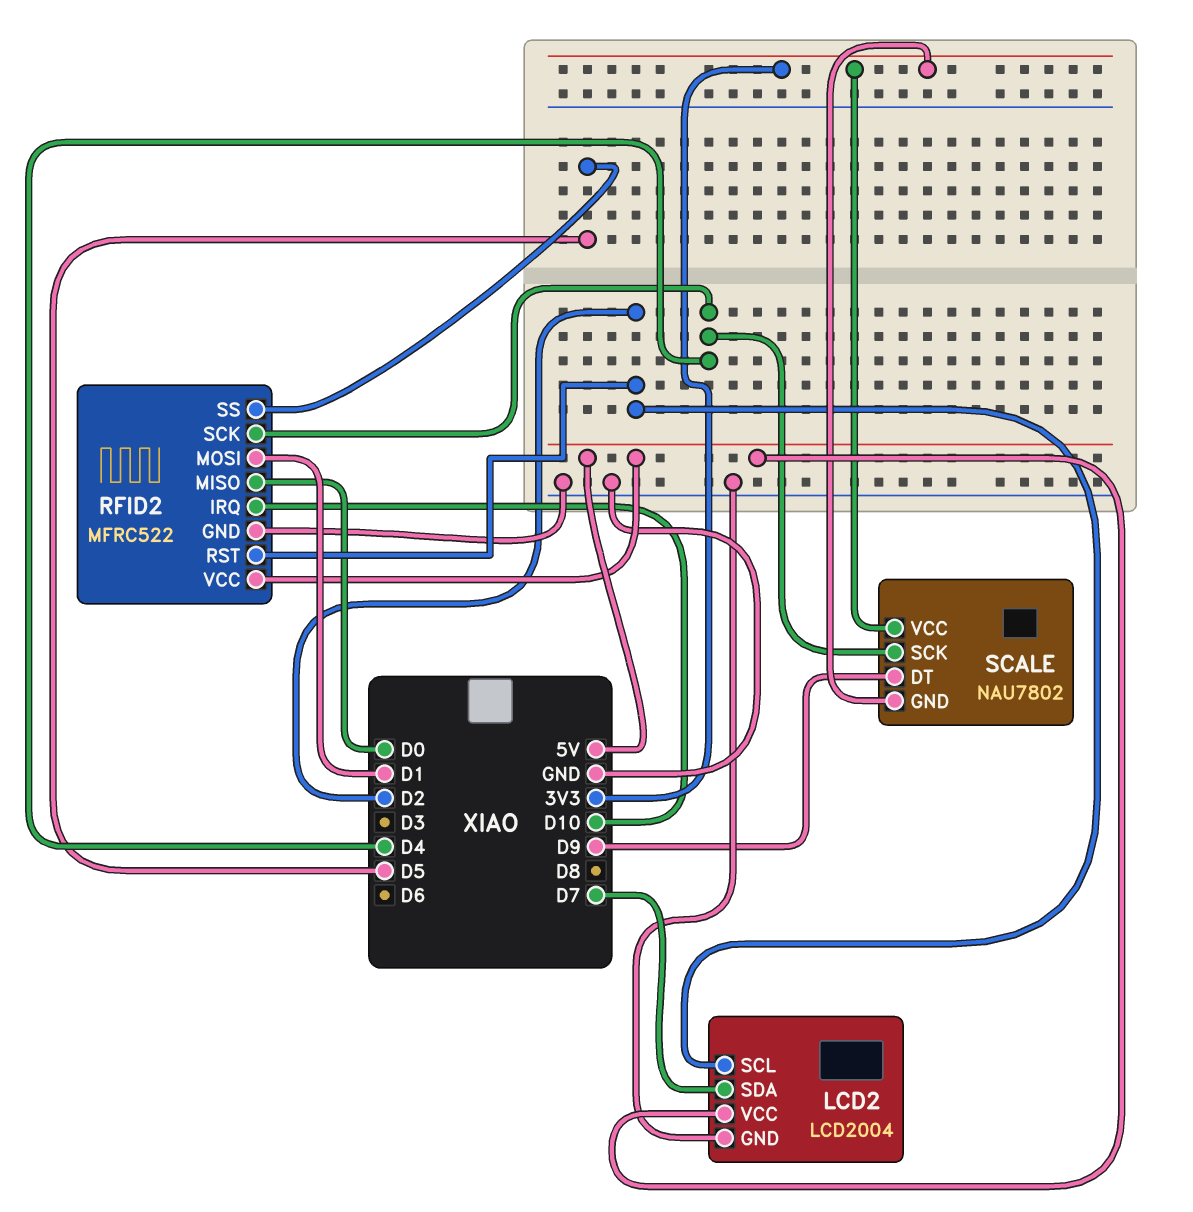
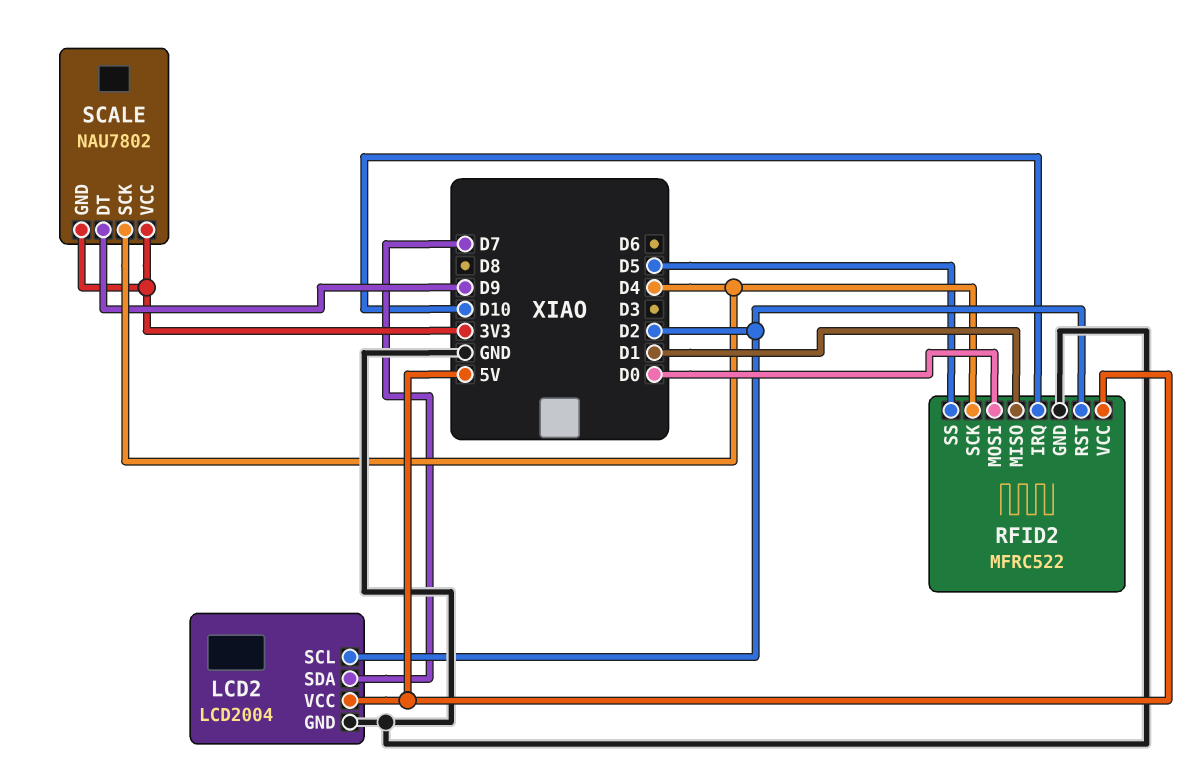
RFID2 pin MISO: D0 -> D1
RFID2 pin MOSI: D1 -> D0

